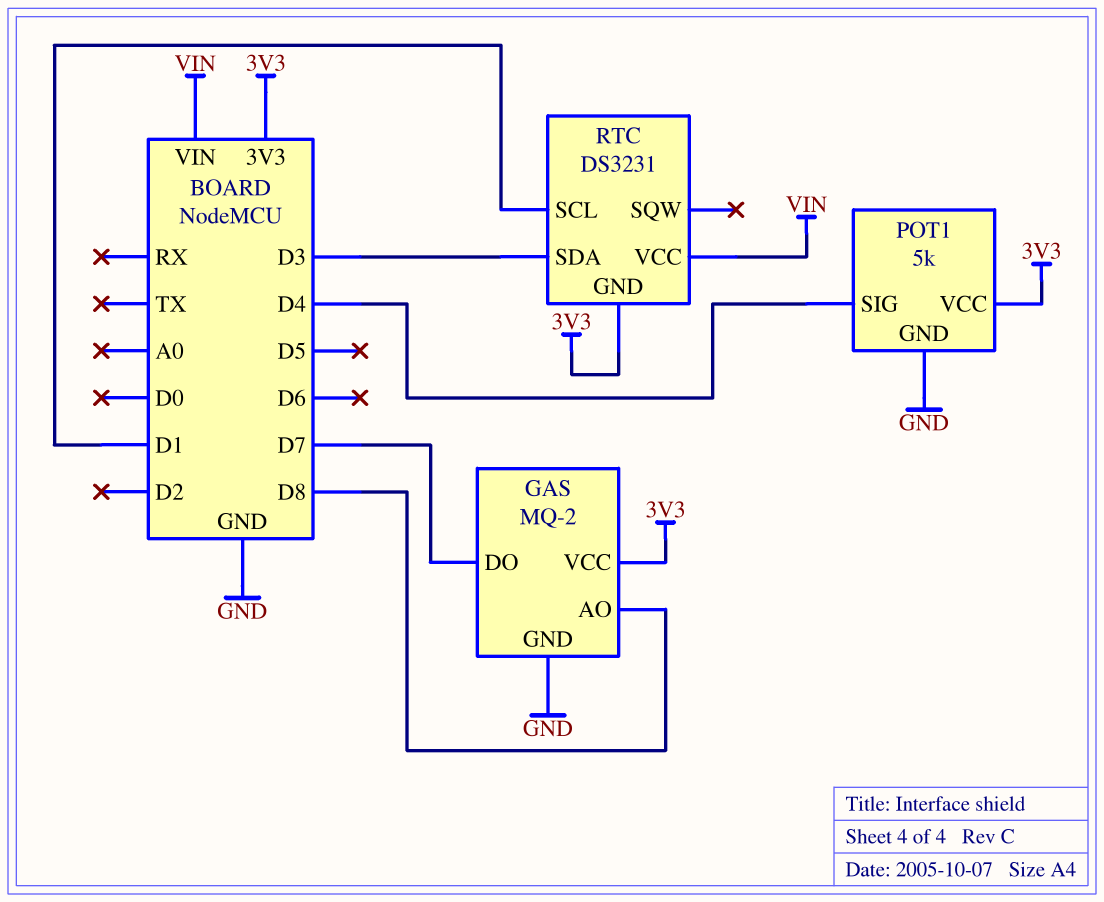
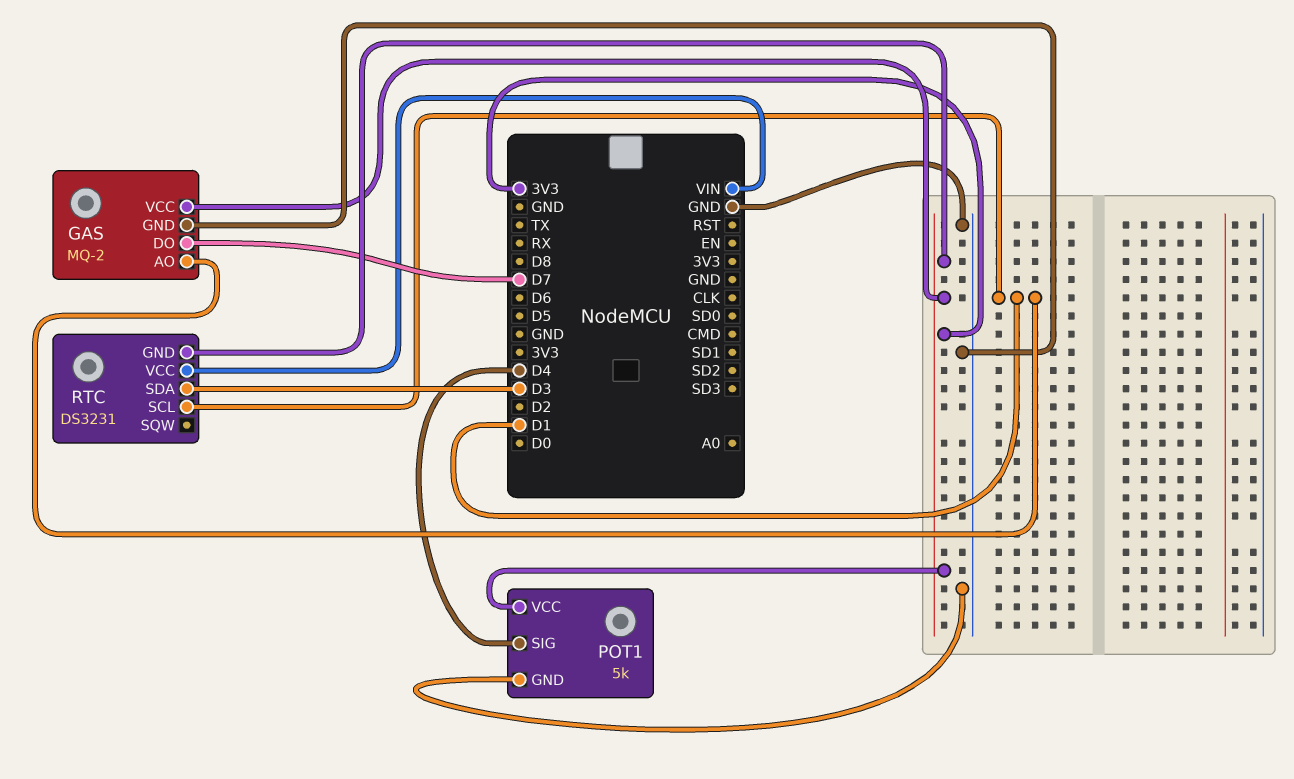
GAS pin AO: D8 -> D1

